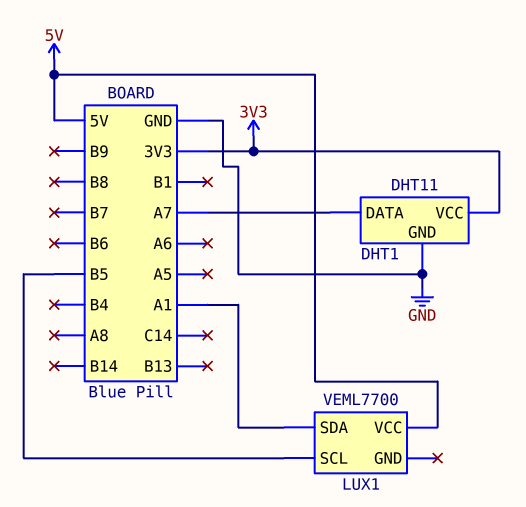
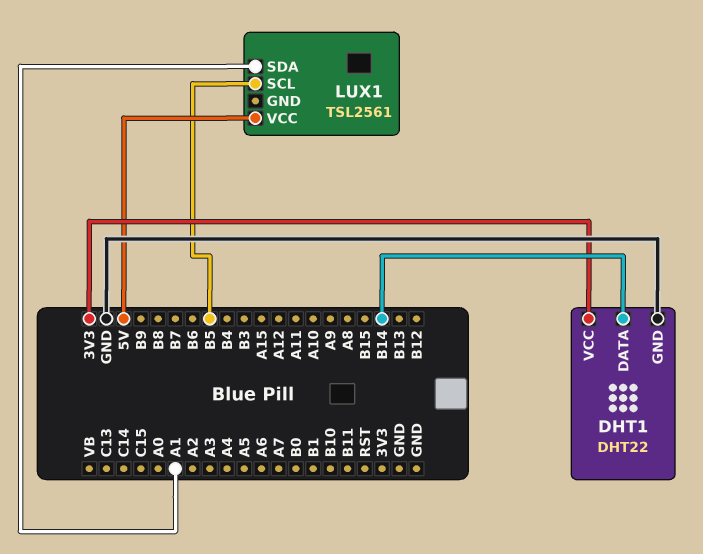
DHT1: DHT11 -> DHT22
DHT1 pin DATA: A7 -> B14
LUX1: VEML7700 -> TSL2561

